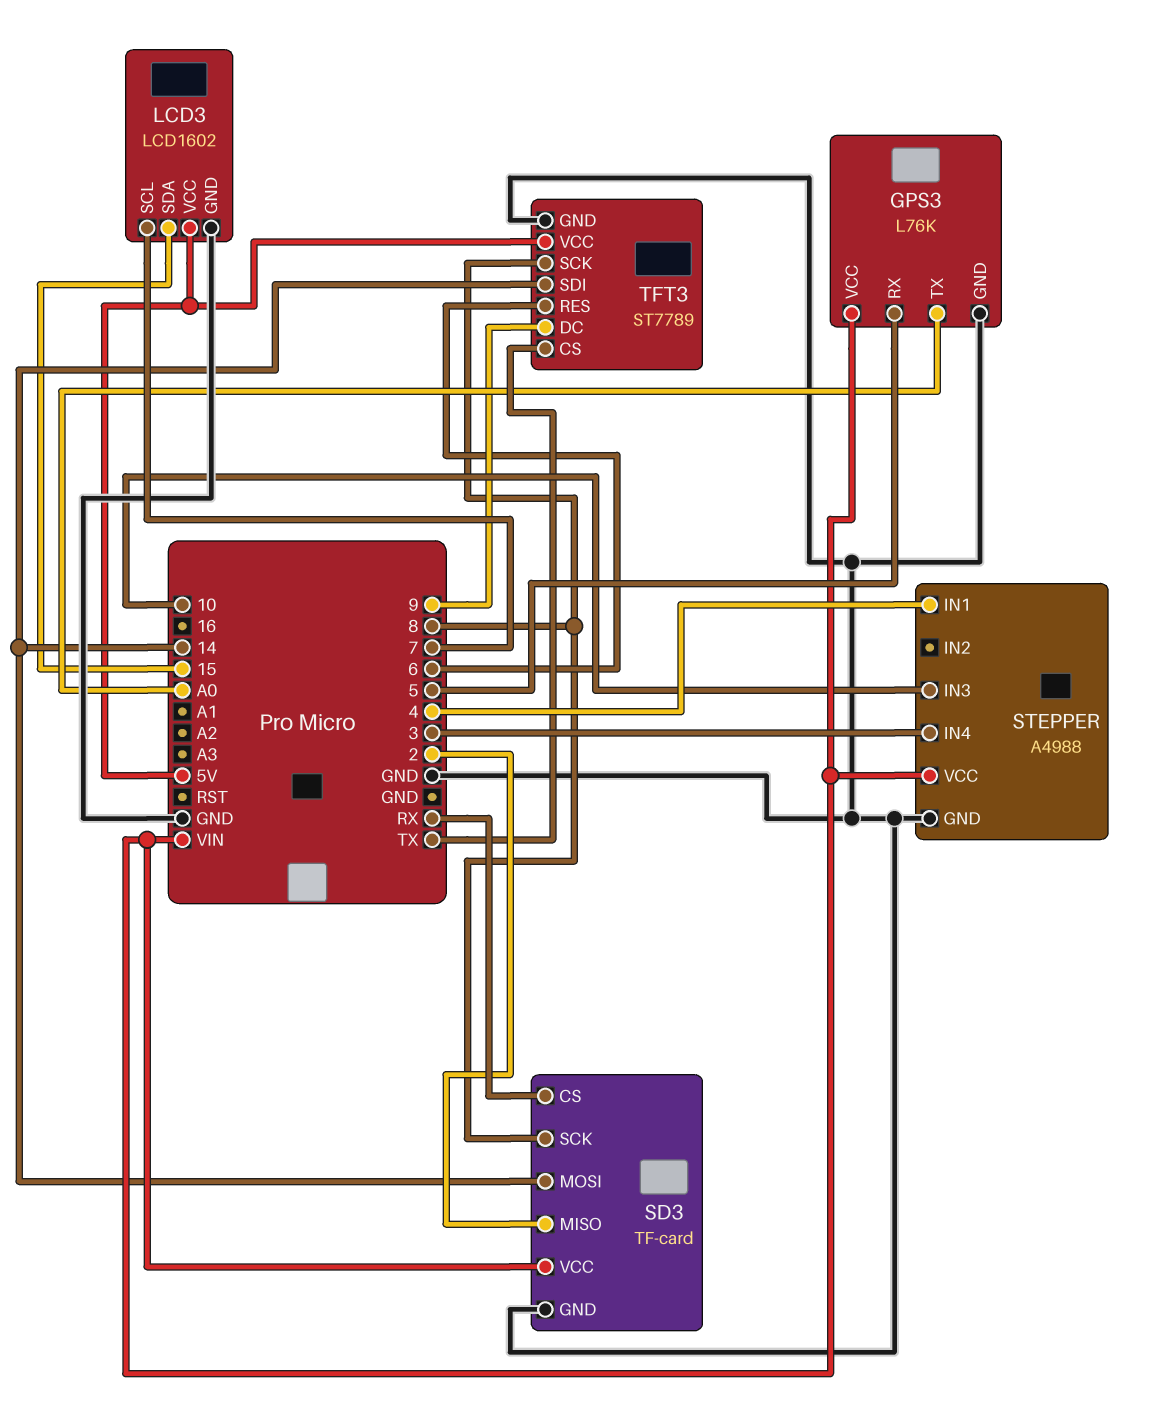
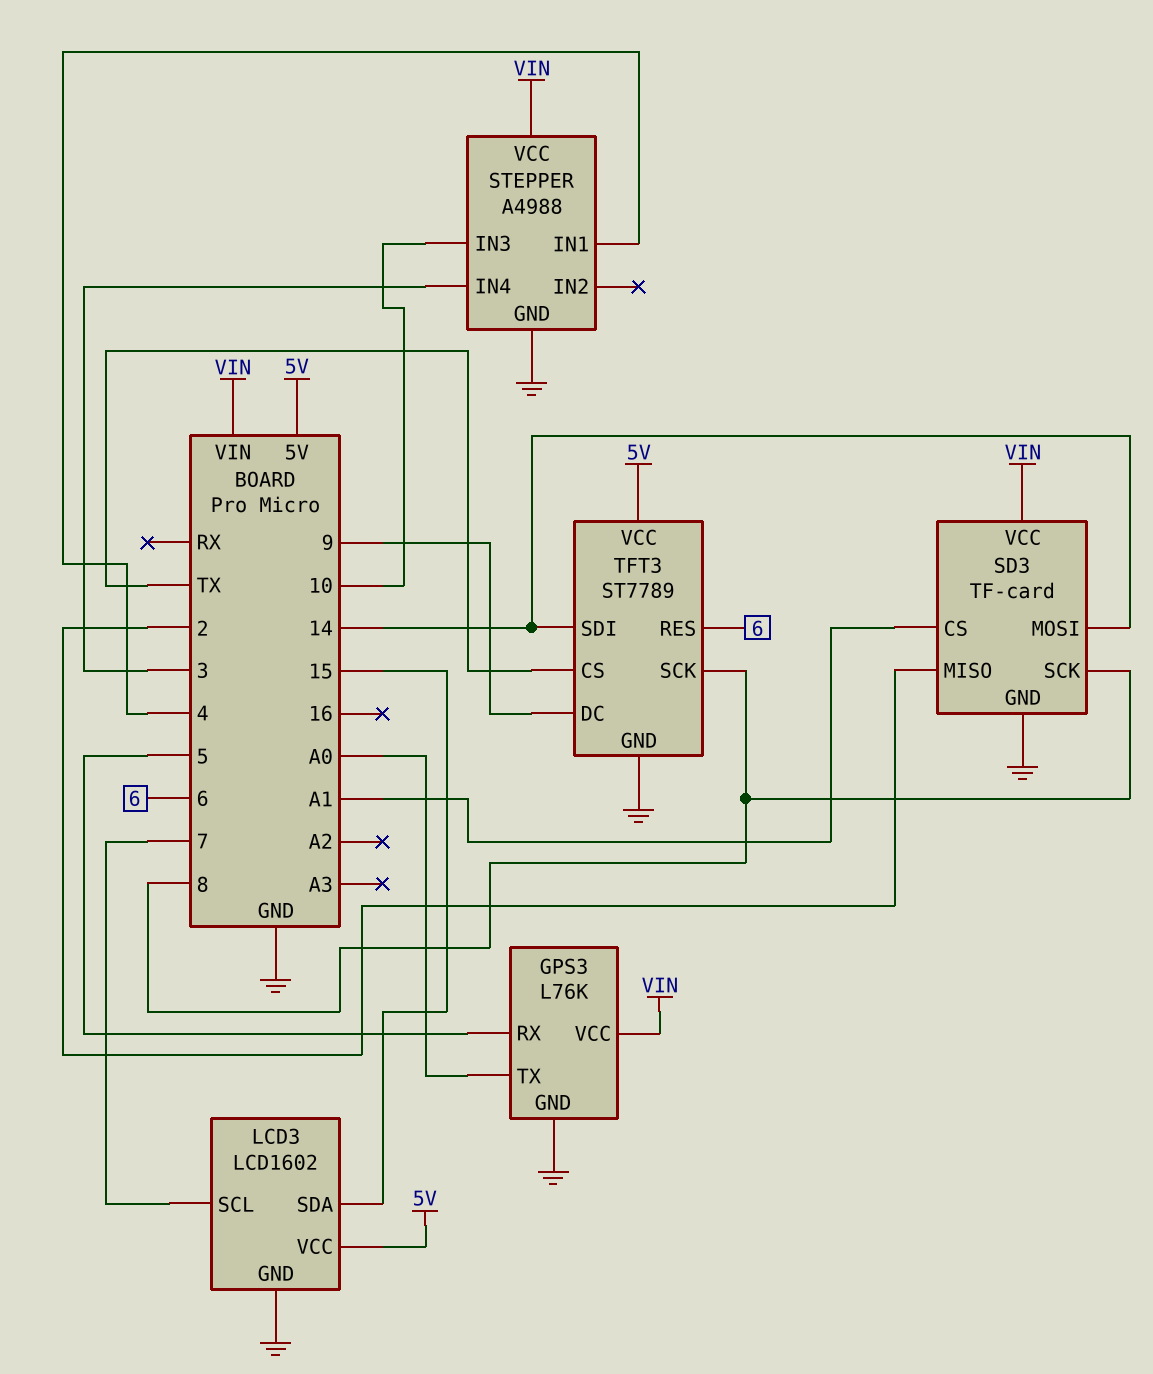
SD3 pin CS: RX -> A1

